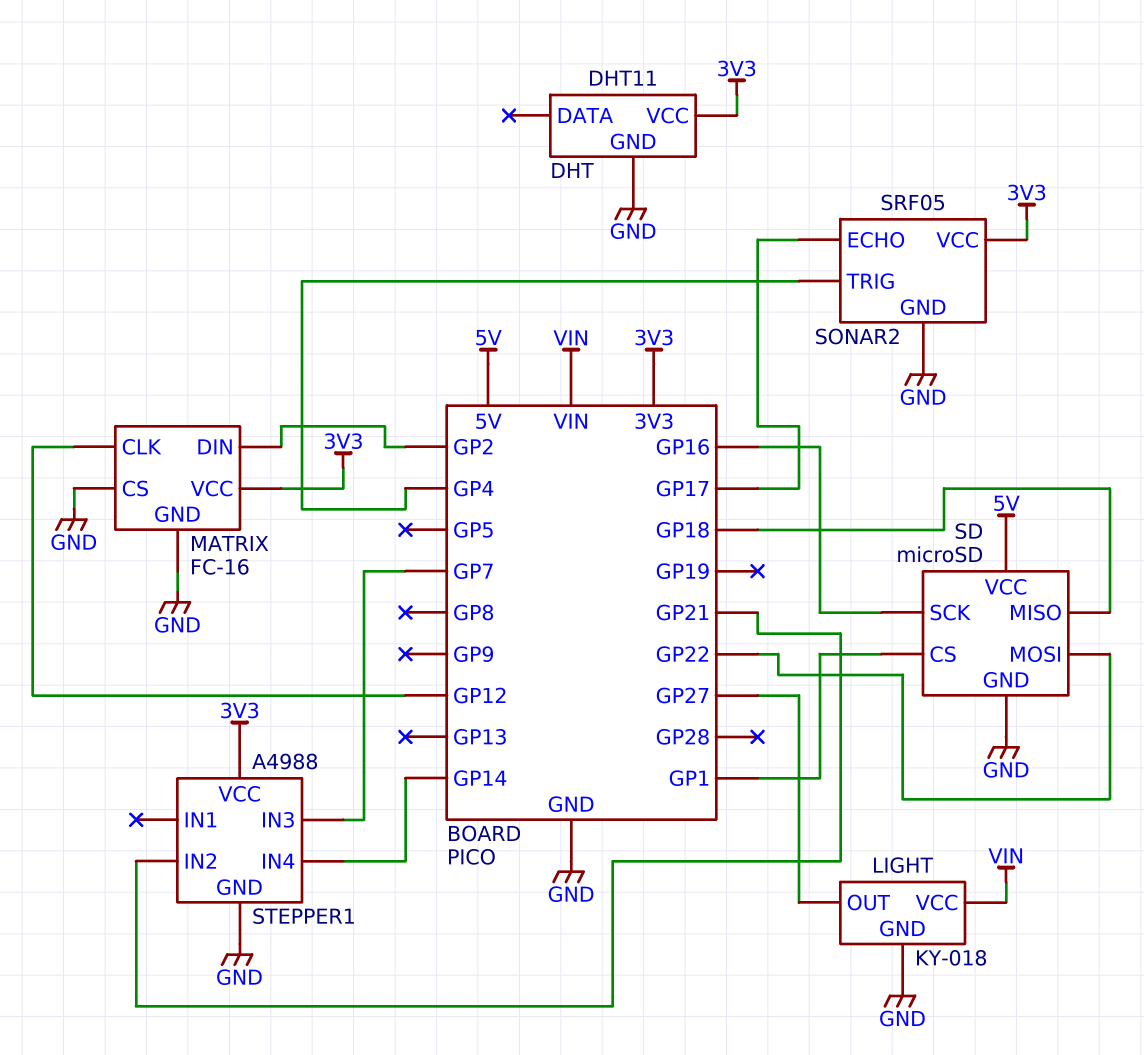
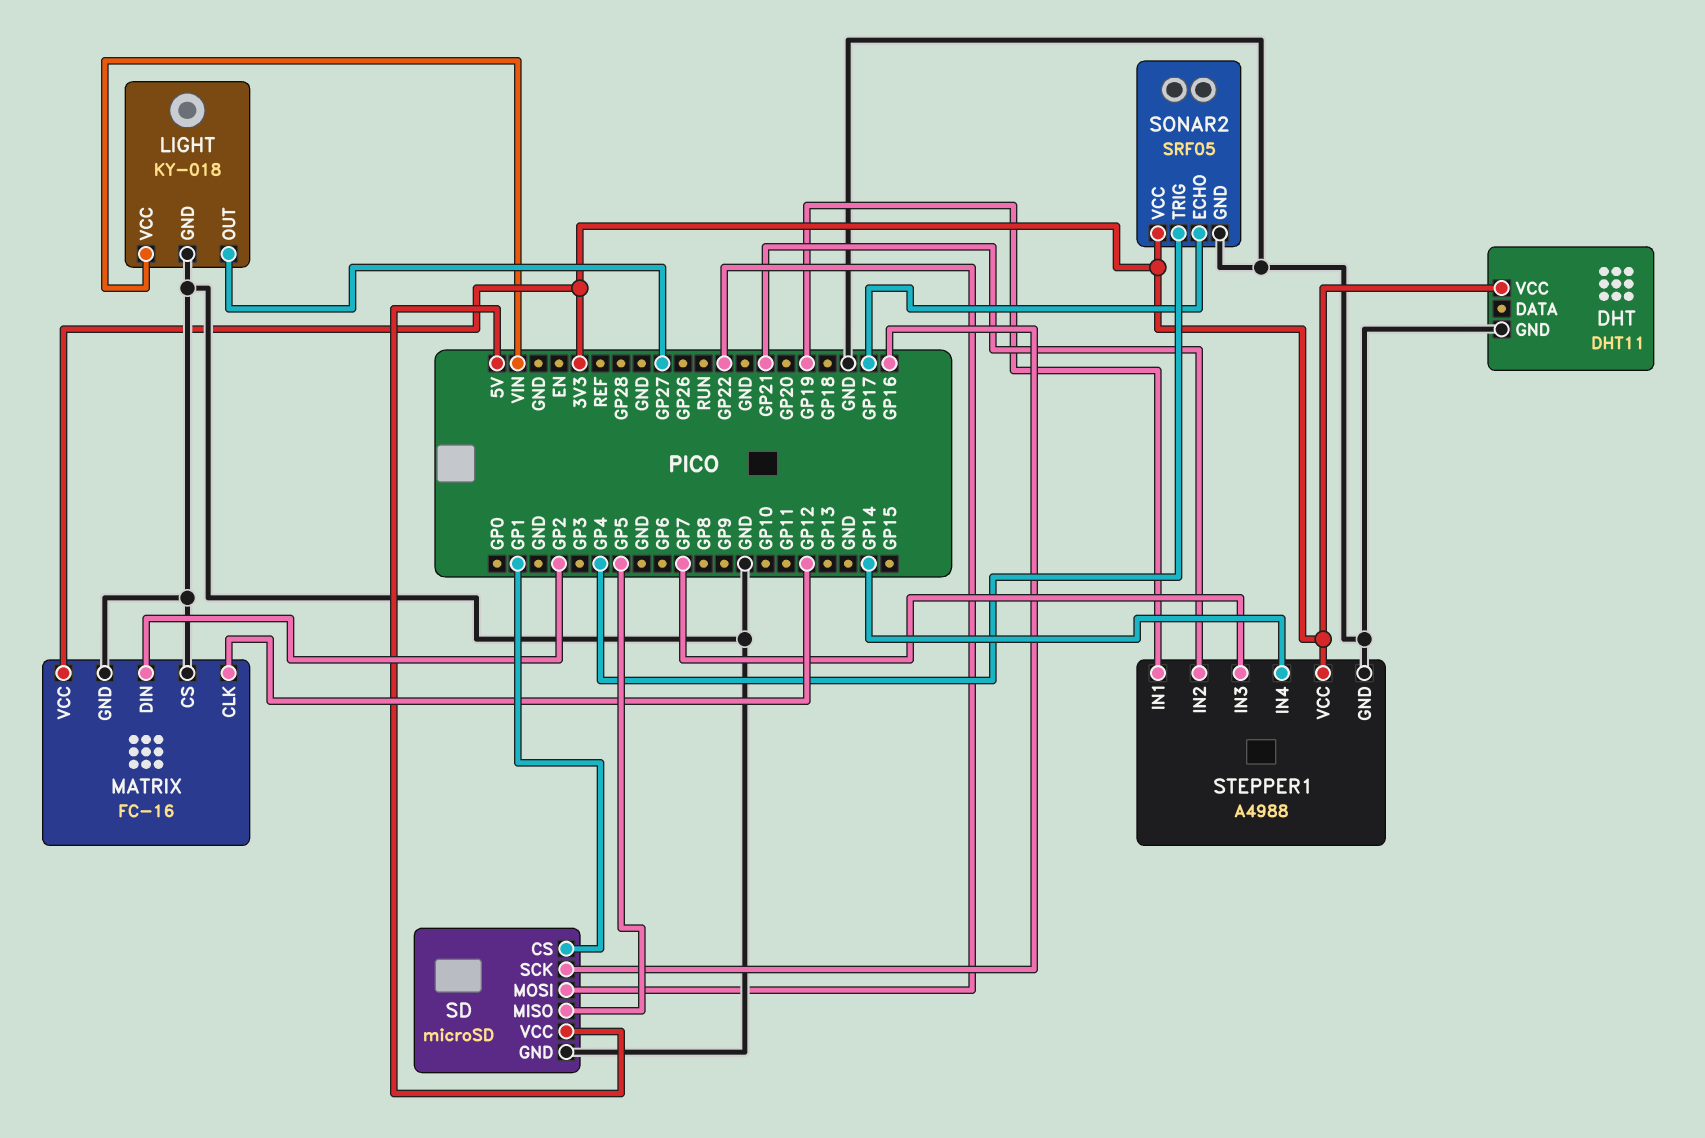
SD pin MISO: GP18 -> GP5
STEPPER1 pin IN1: none -> GP19

